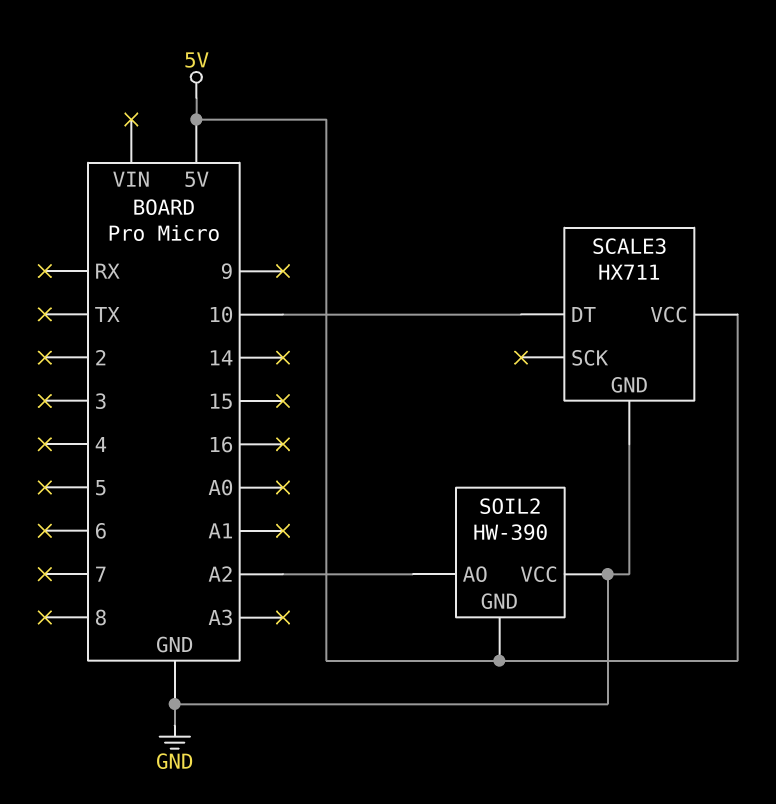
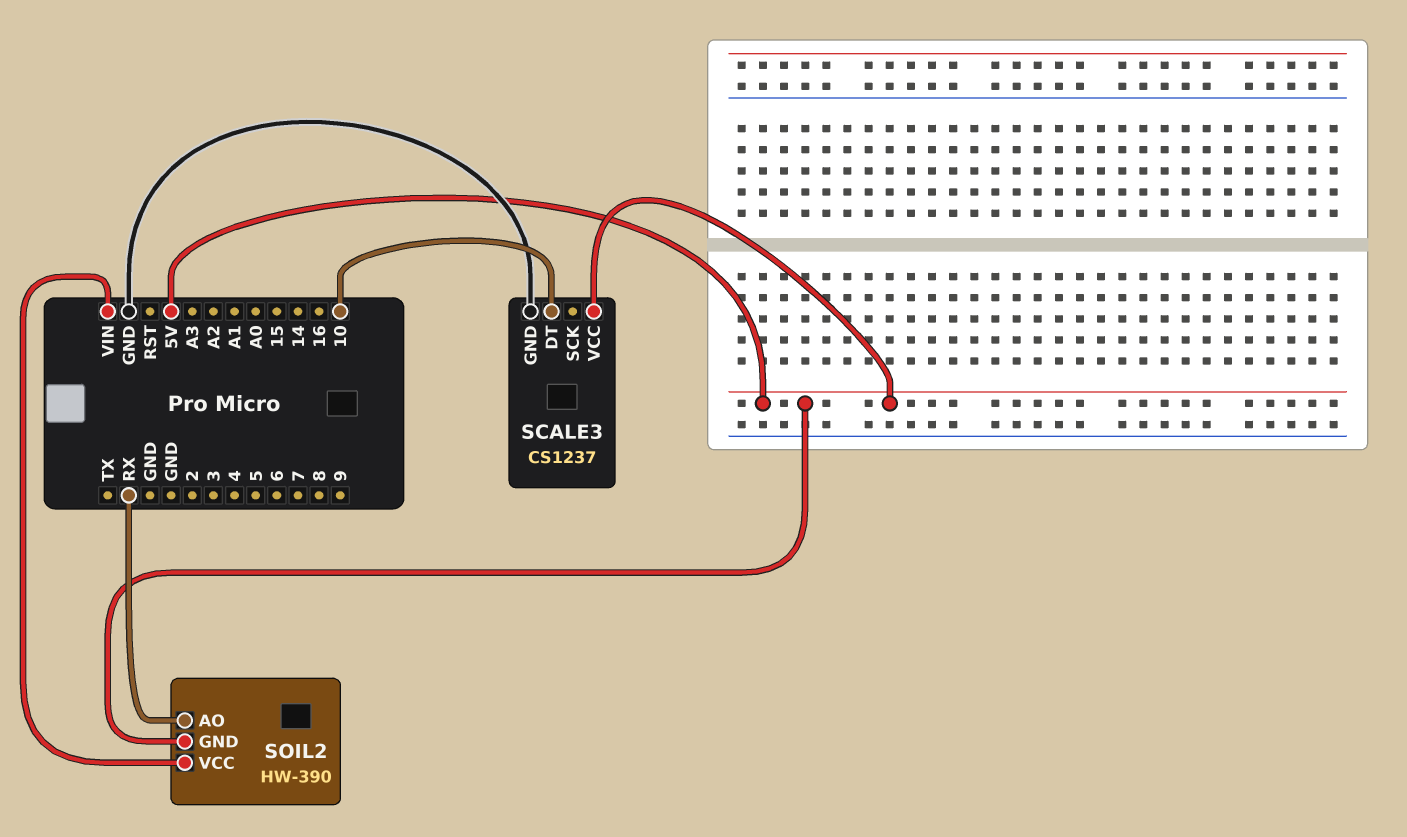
SCALE3: HX711 -> CS1237
SOIL2 pin AO: A2 -> RX
SOIL2 pin VCC: GND -> VIN

